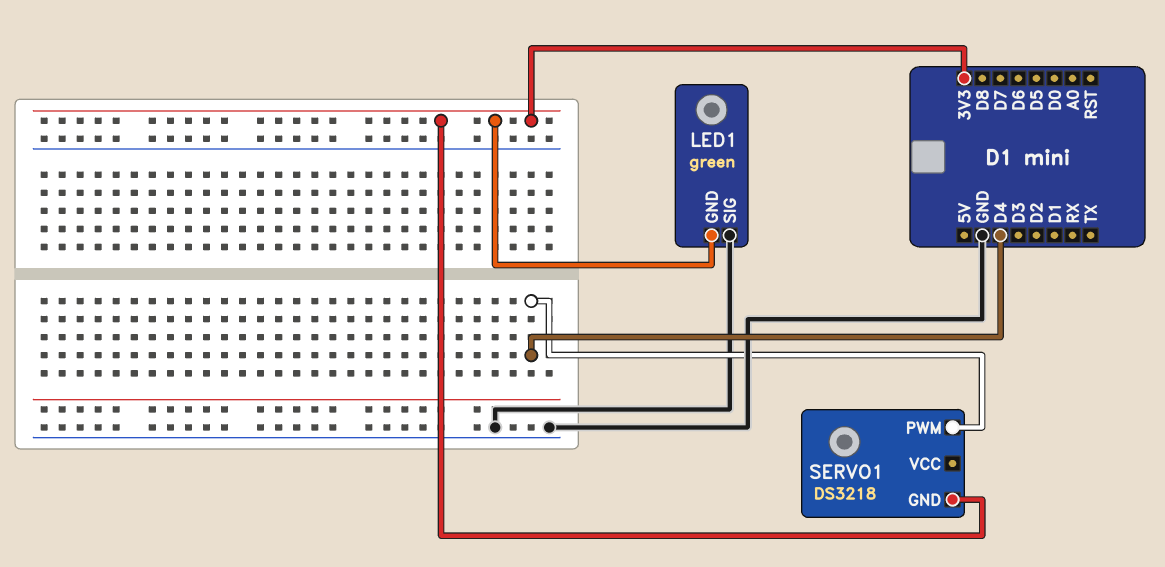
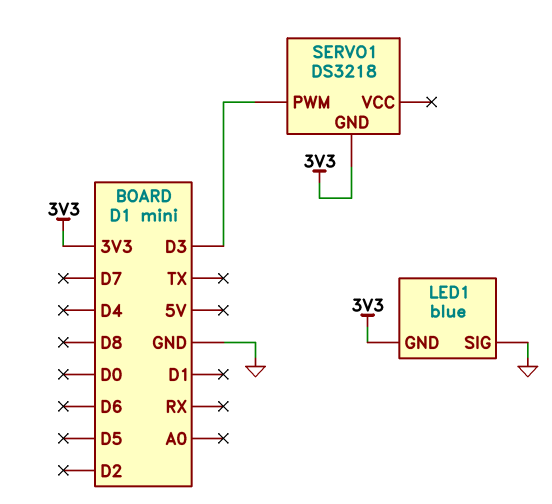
LED1: green -> blue
SERVO1 pin PWM: D4 -> D3

